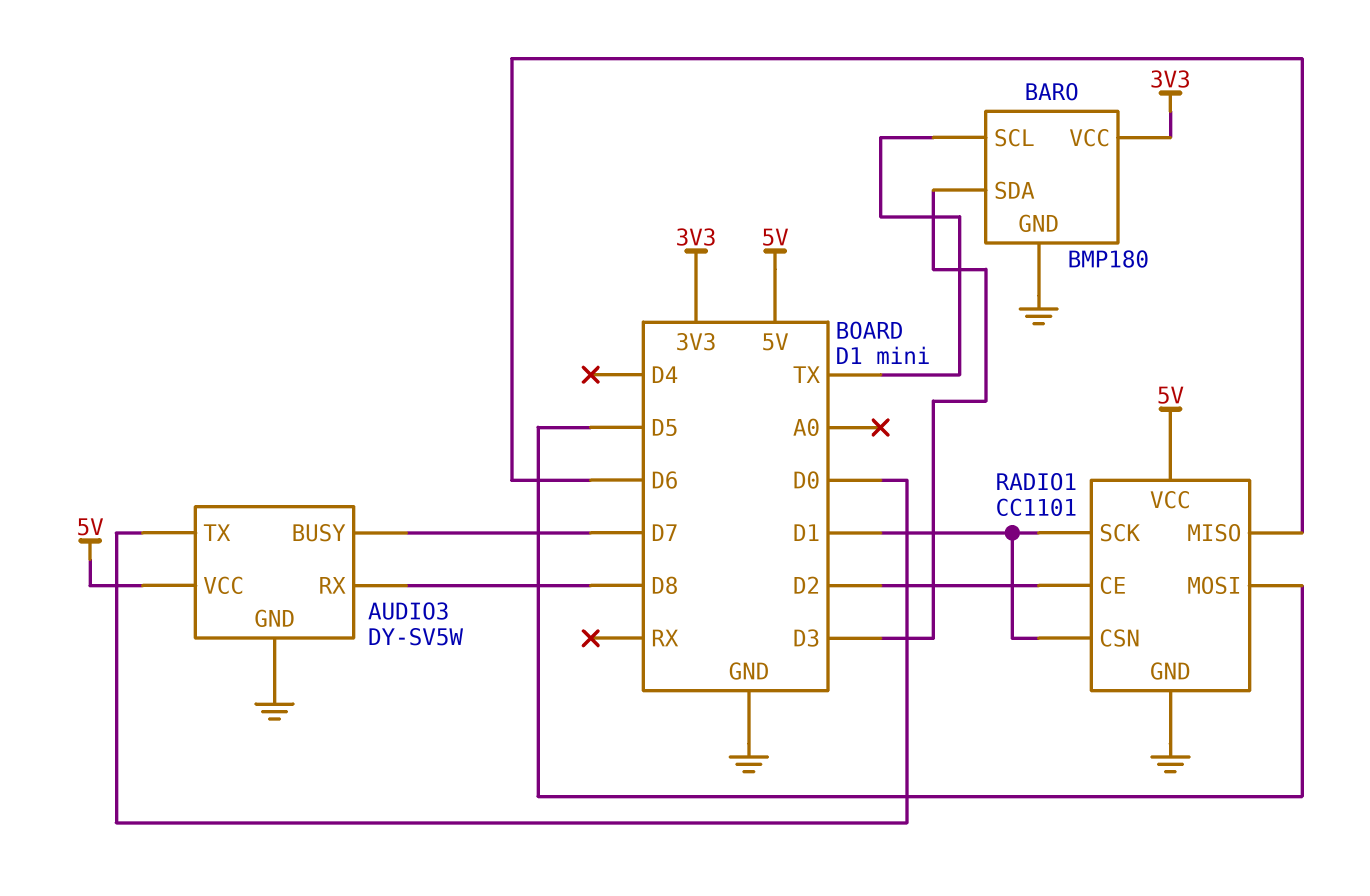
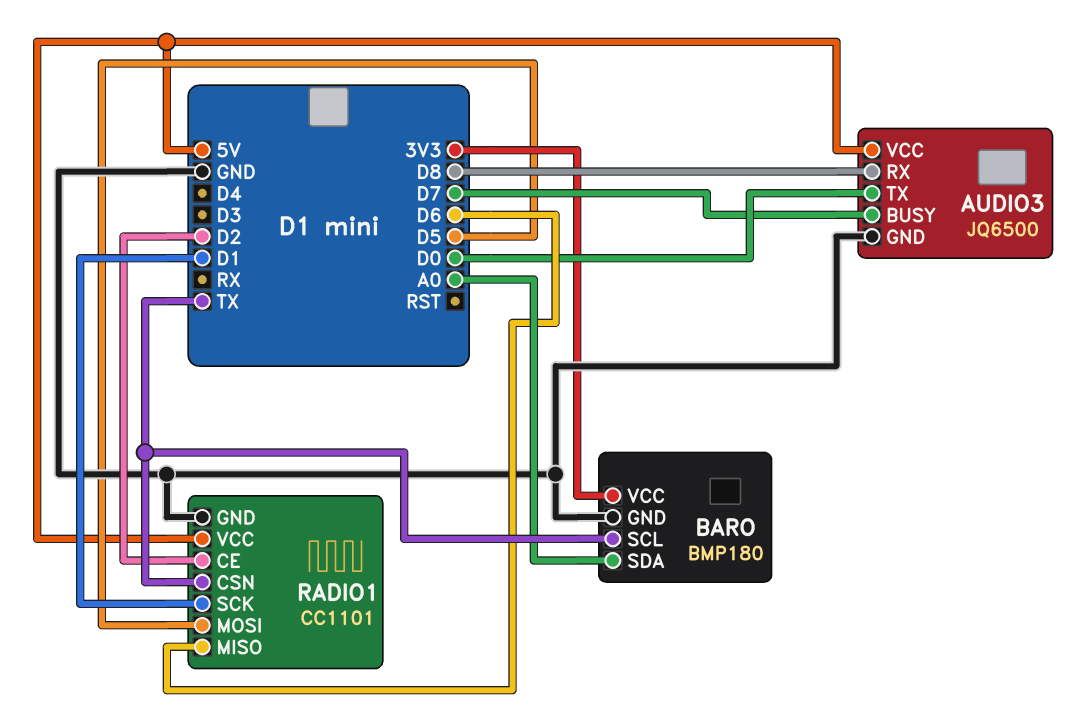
AUDIO3: DY-SV5W -> JQ6500
BARO pin SDA: D3 -> A0
RADIO1 pin CSN: D1 -> TX

